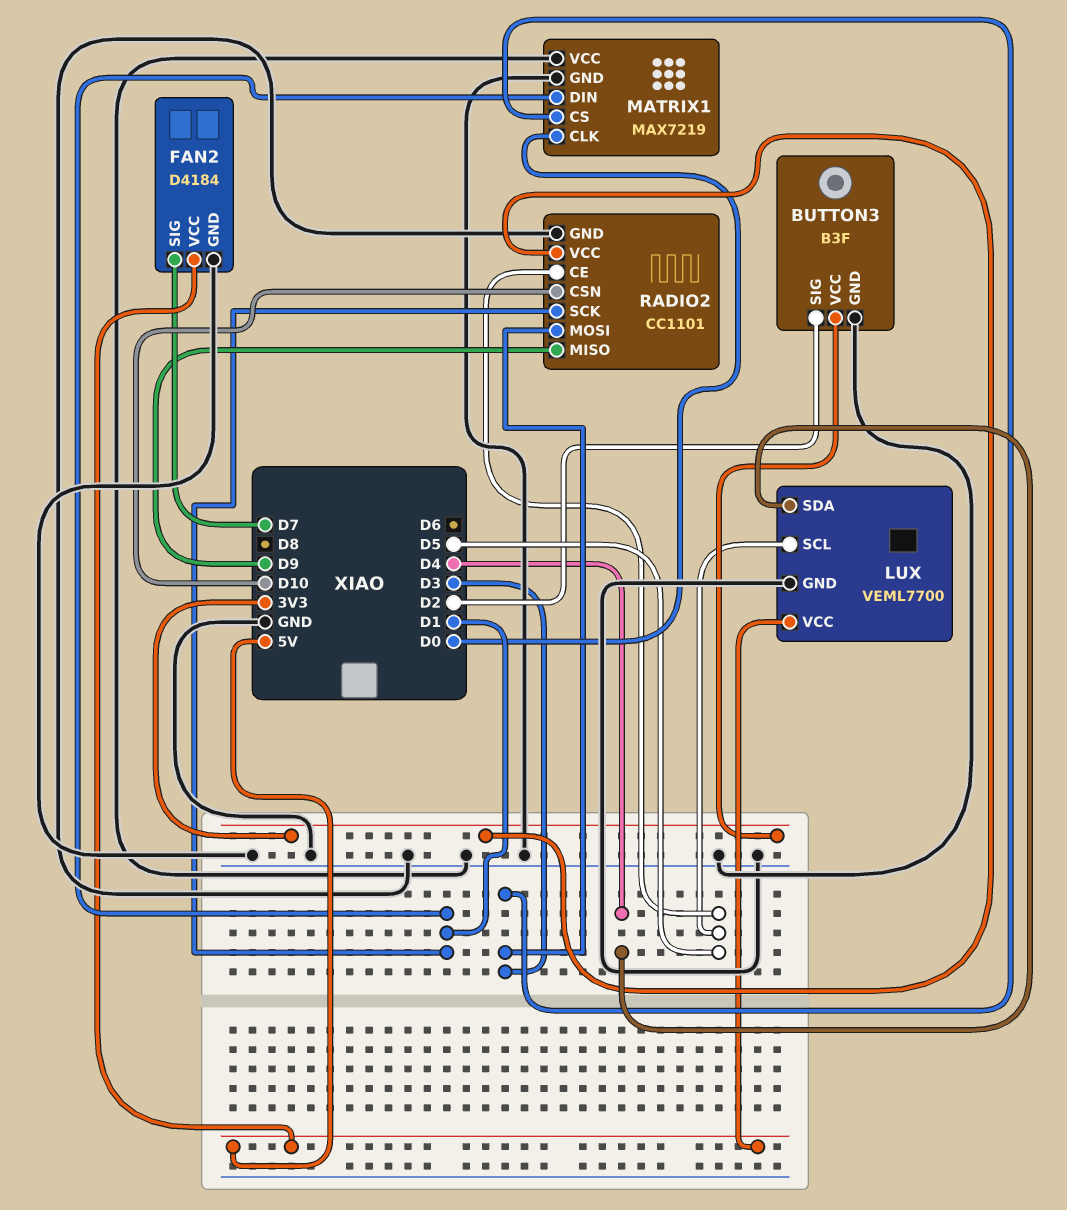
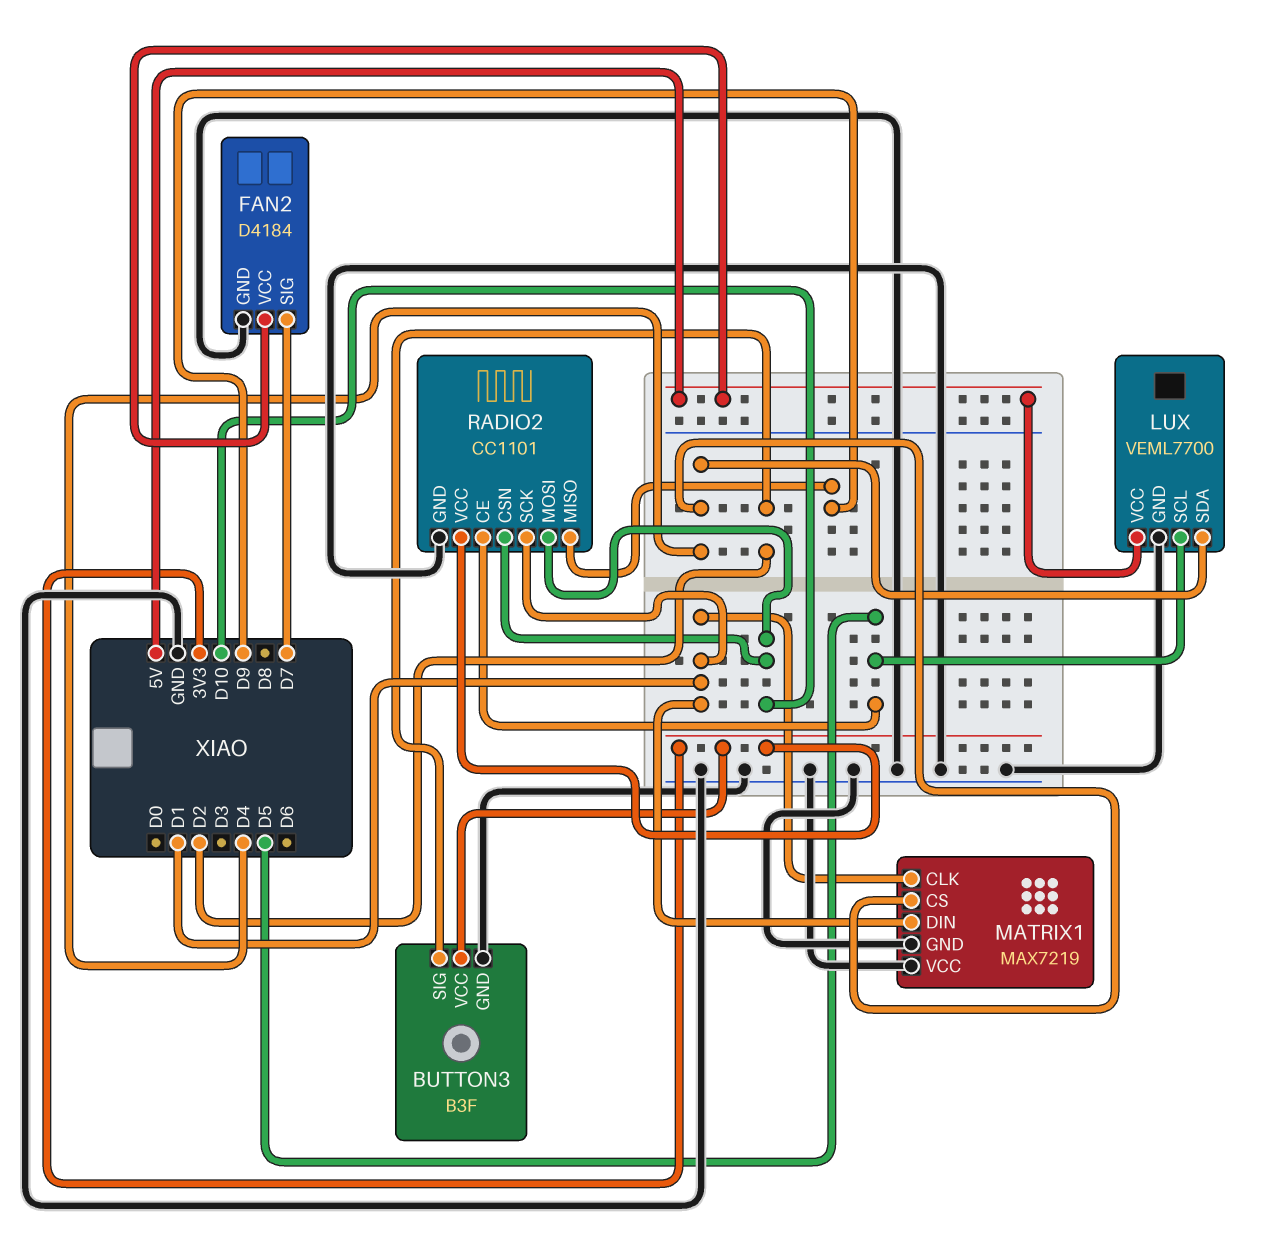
MATRIX1 pin CLK: D0 -> D1
MATRIX1 pin CS: D3 -> D4
RADIO2 pin MOSI: D3 -> D10

